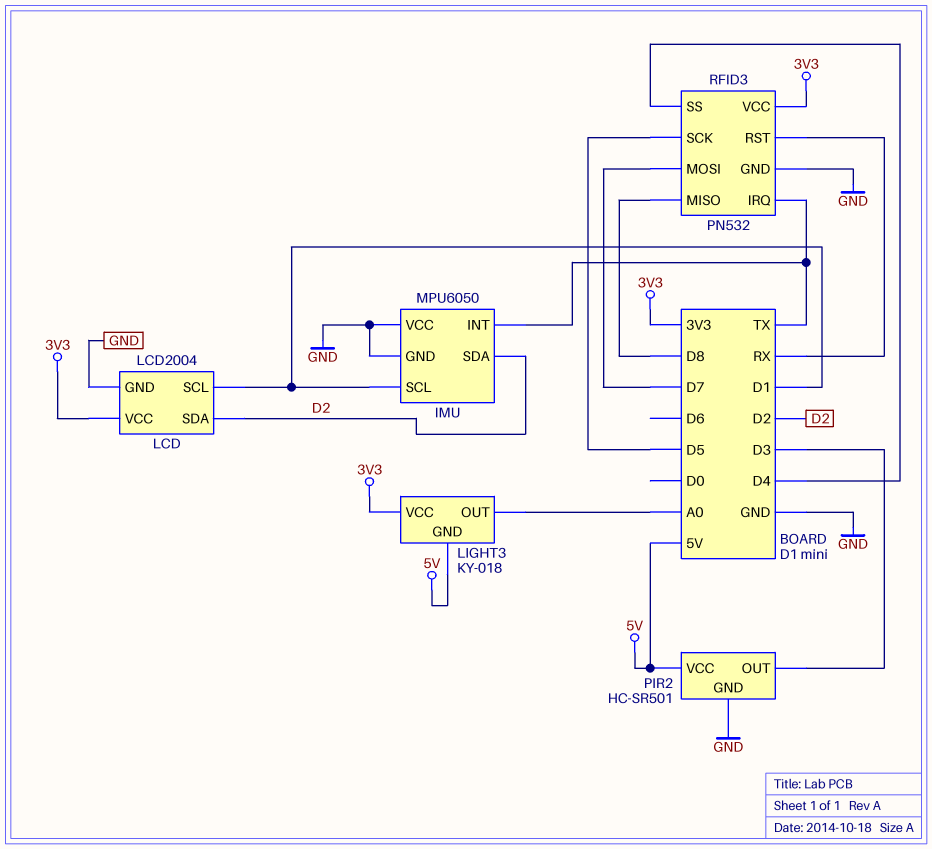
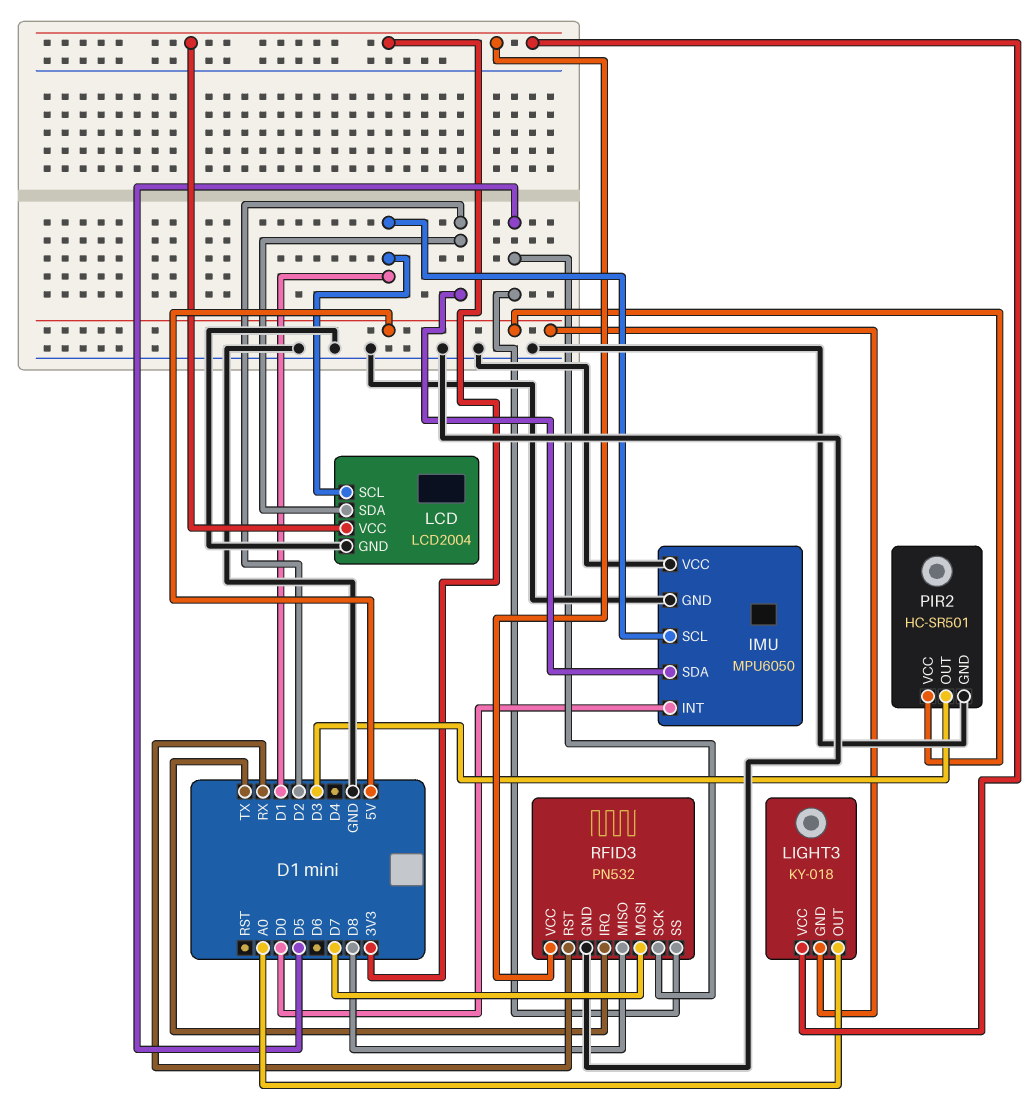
IMU pin INT: TX -> D0
RFID3 pin SS: D4 -> D5

